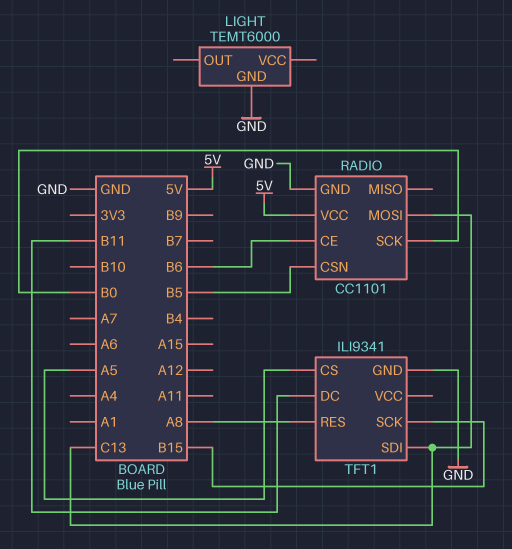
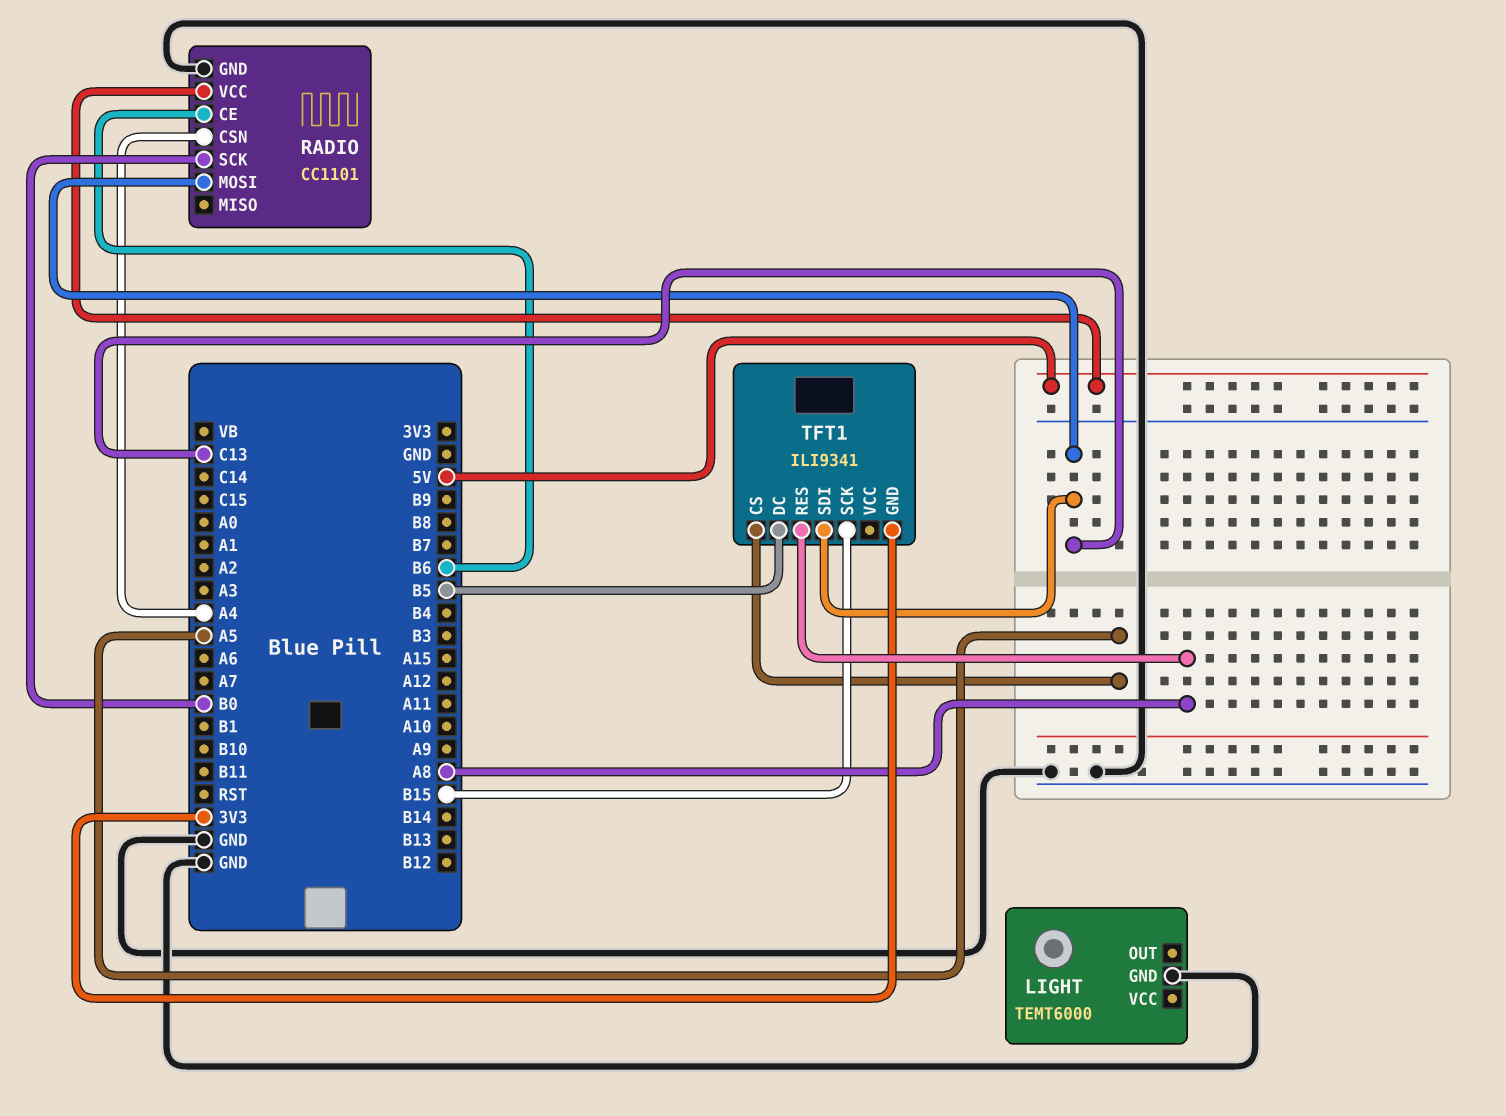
RADIO pin CSN: B5 -> A4
TFT1 pin DC: B11 -> B5
TFT1 pin GND: GND -> 3V3

